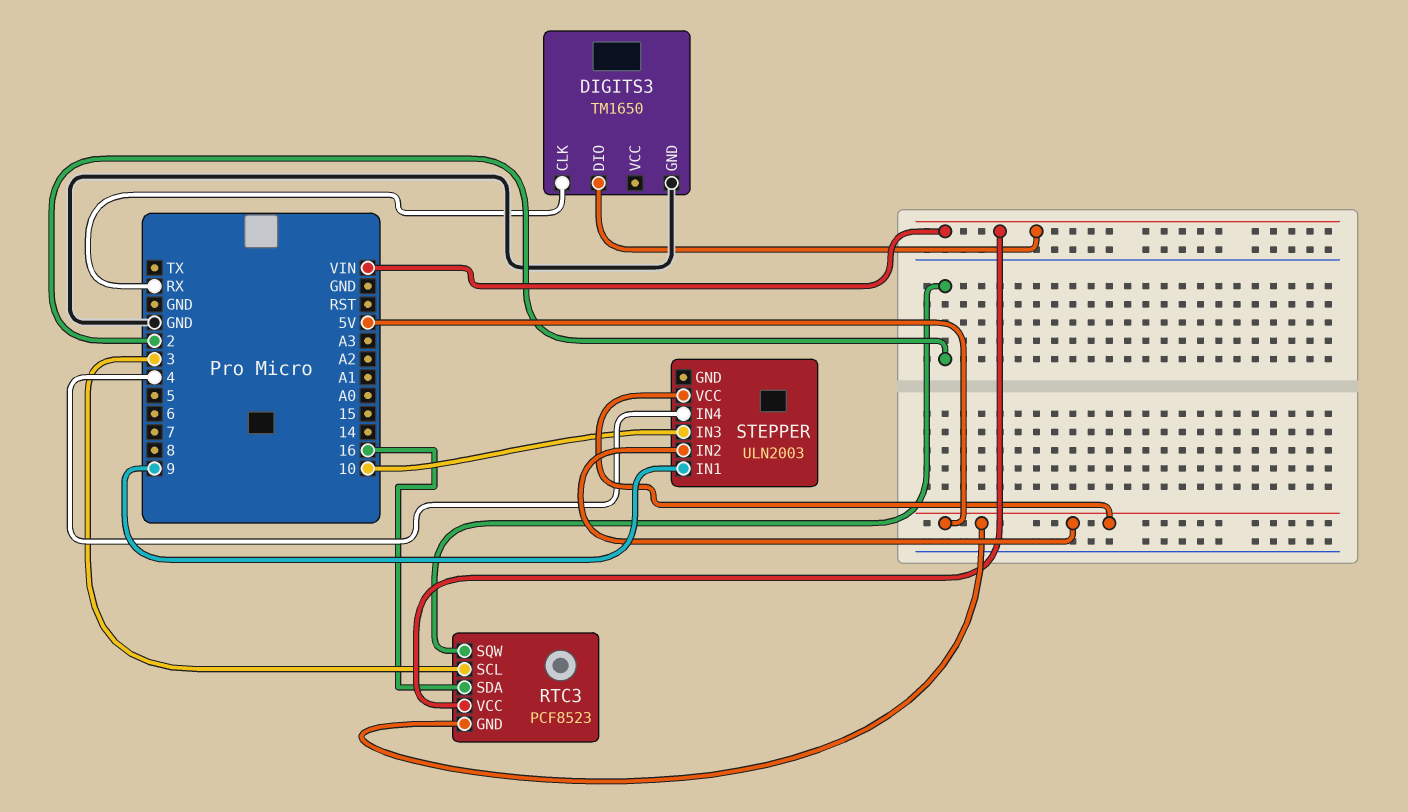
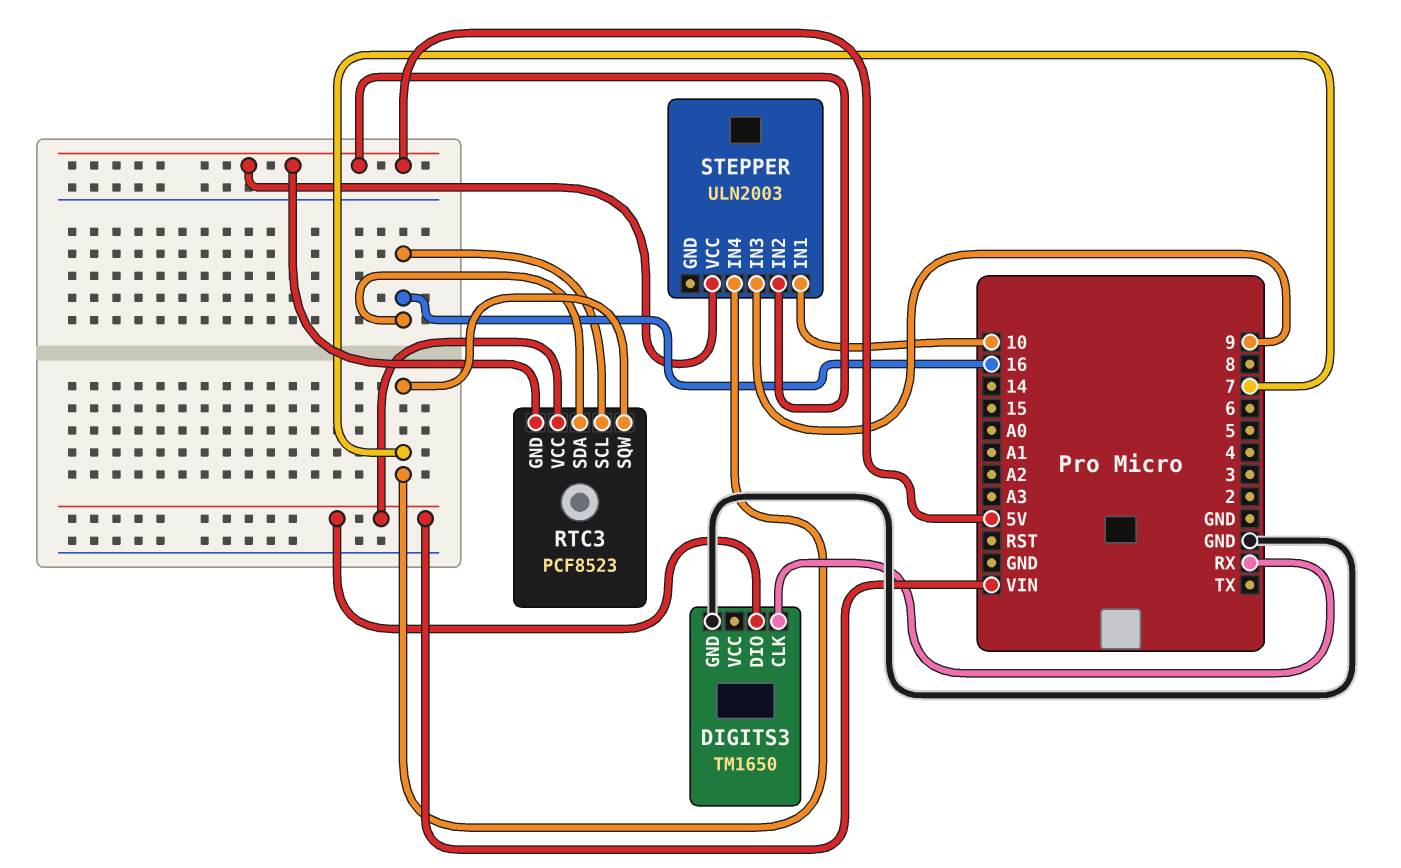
RTC3 pin SCL: 3 -> 16
RTC3 pin SQW: 2 -> 7
STEPPER pin IN1: 9 -> 10
STEPPER pin IN3: 10 -> 9
STEPPER pin IN4: 4 -> 7

